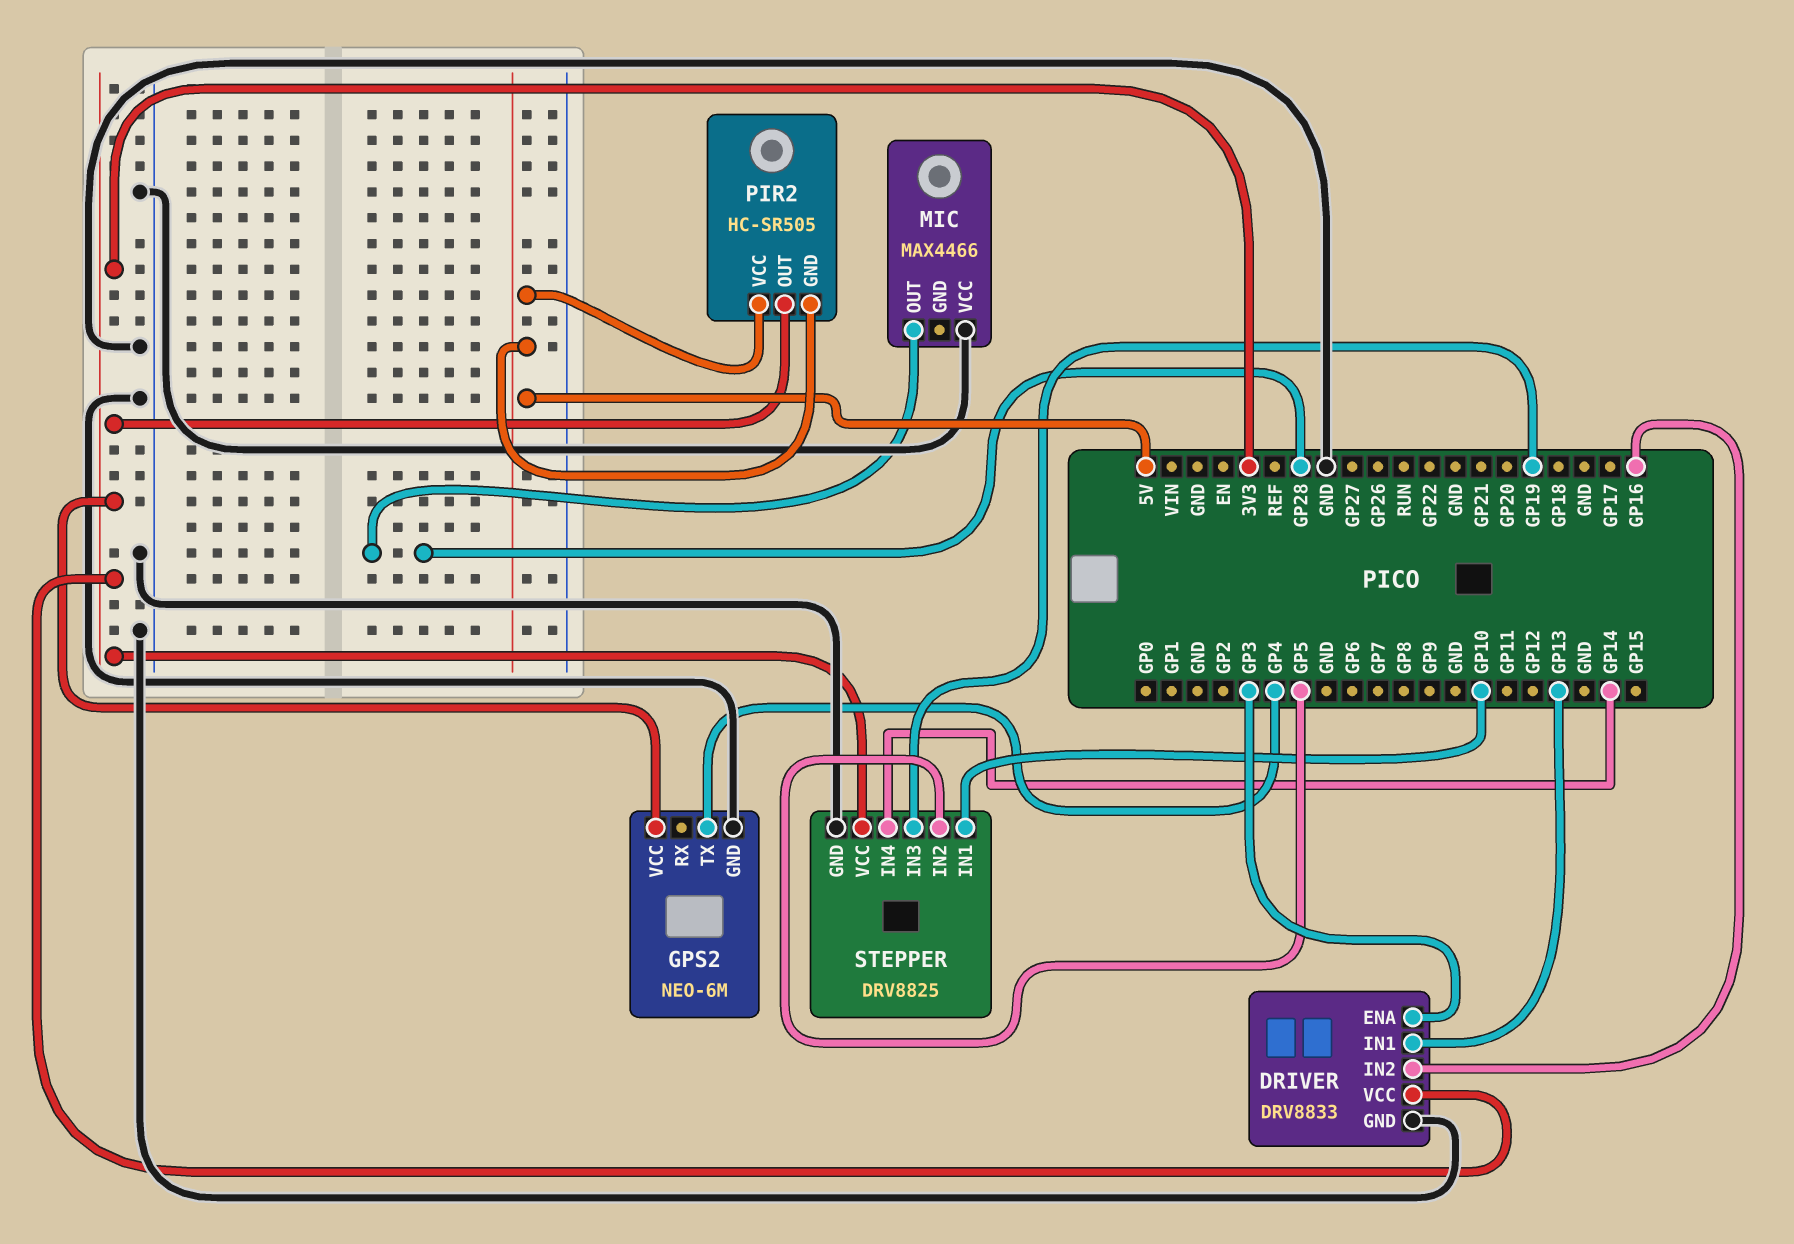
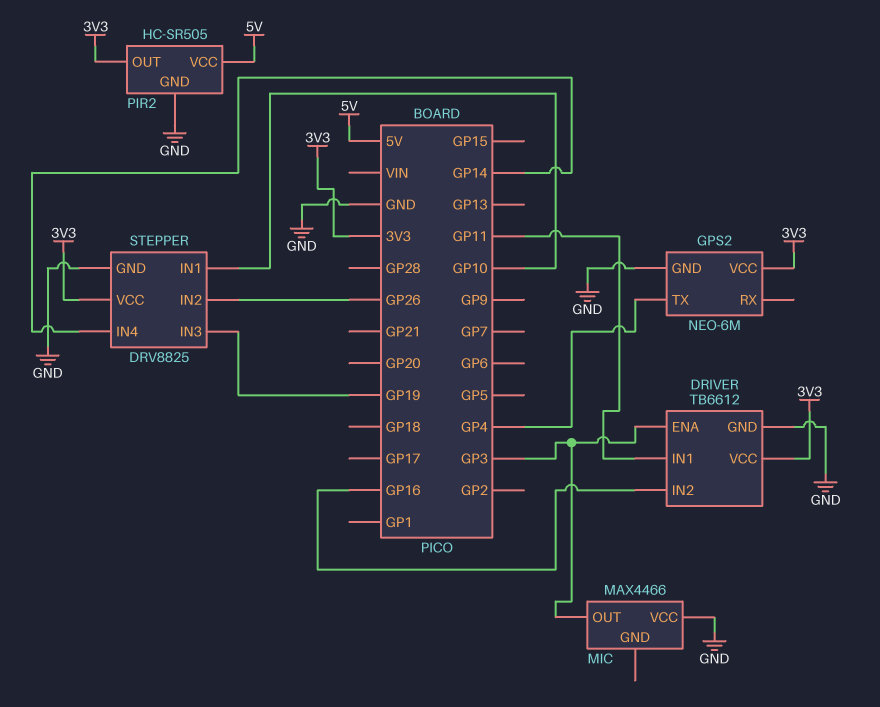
DRIVER: DRV8833 -> TB6612
DRIVER pin IN1: GP13 -> GP11
MIC pin OUT: GP28 -> GP3
PIR2 pin GND: 5V -> GND
STEPPER pin IN2: GP5 -> GP26

